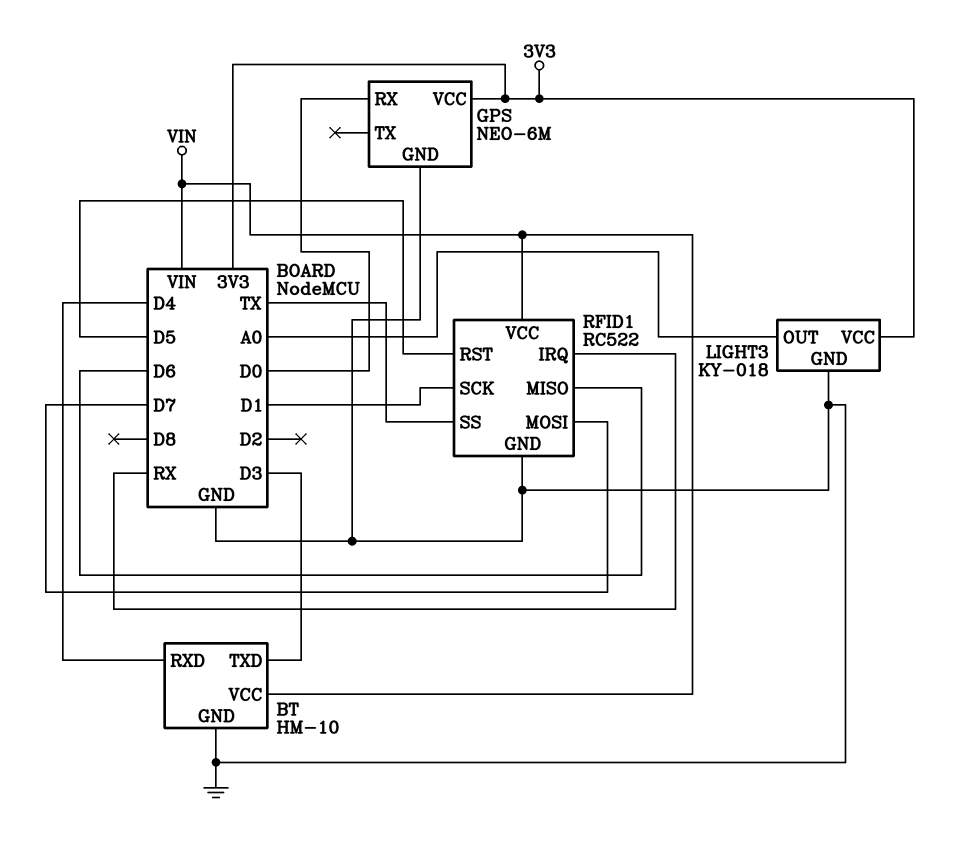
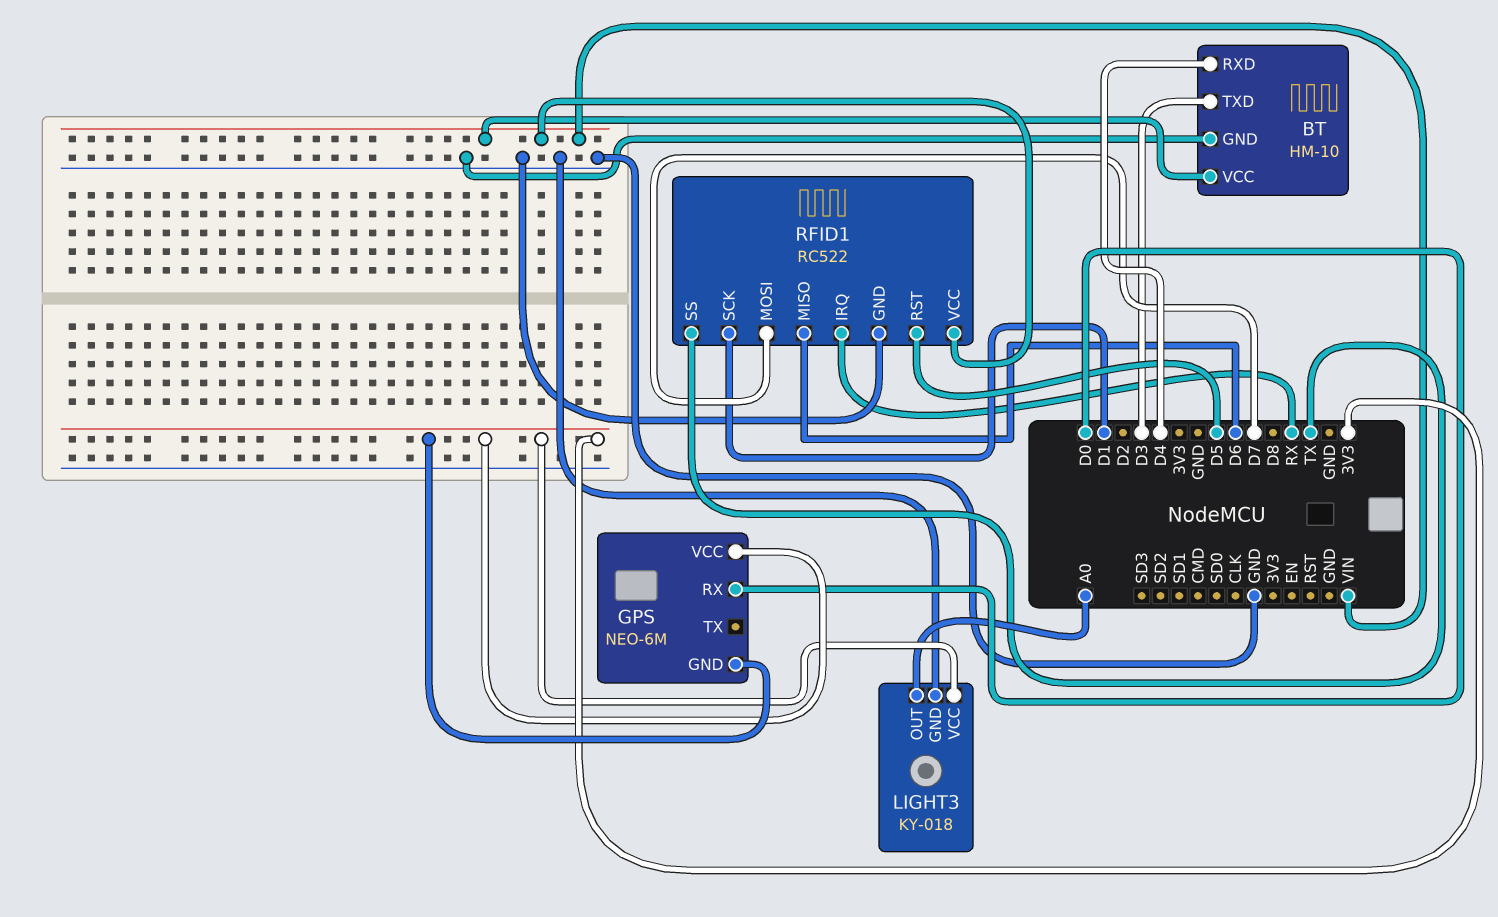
GPS pin GND: GND -> 3V3

